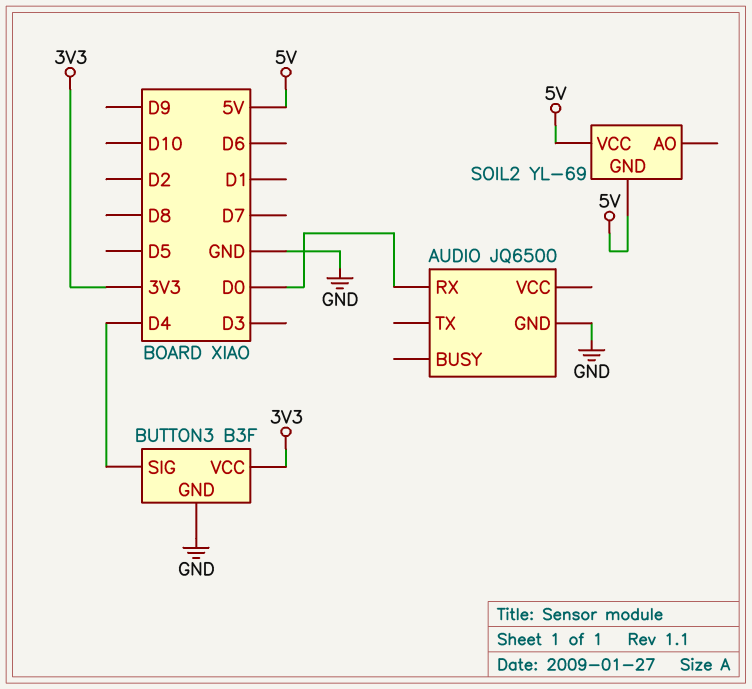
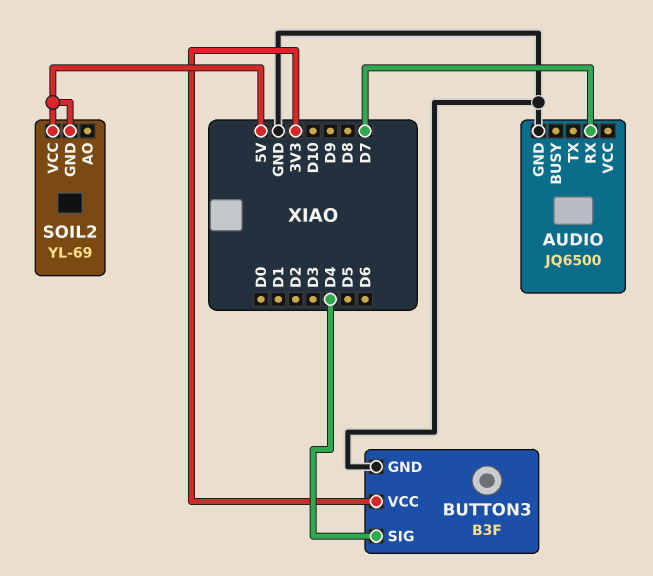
AUDIO pin RX: D0 -> D7

